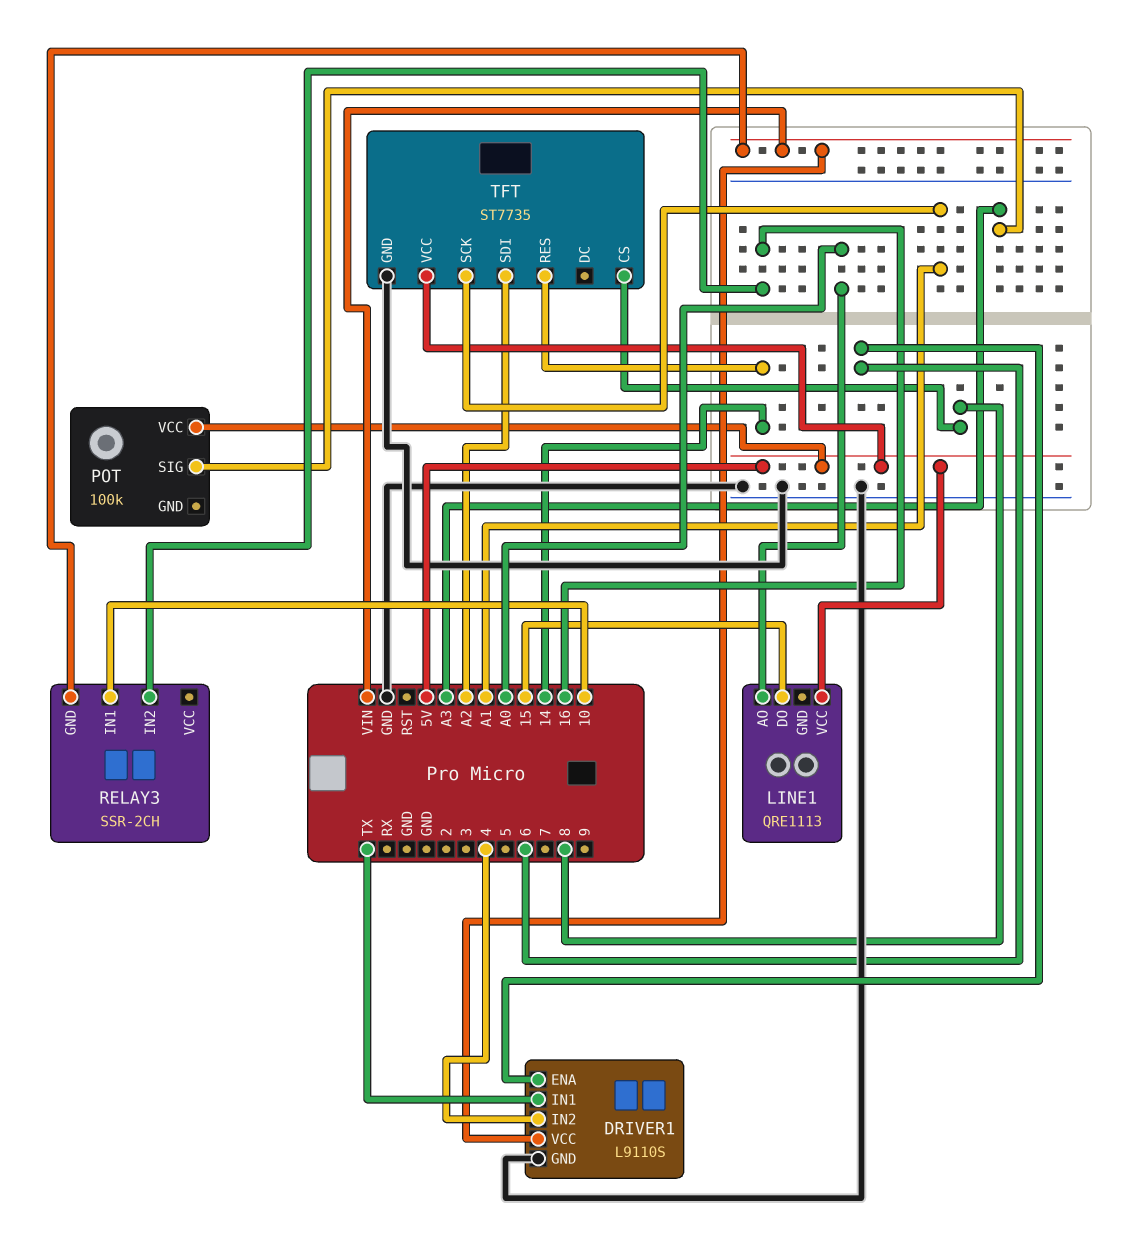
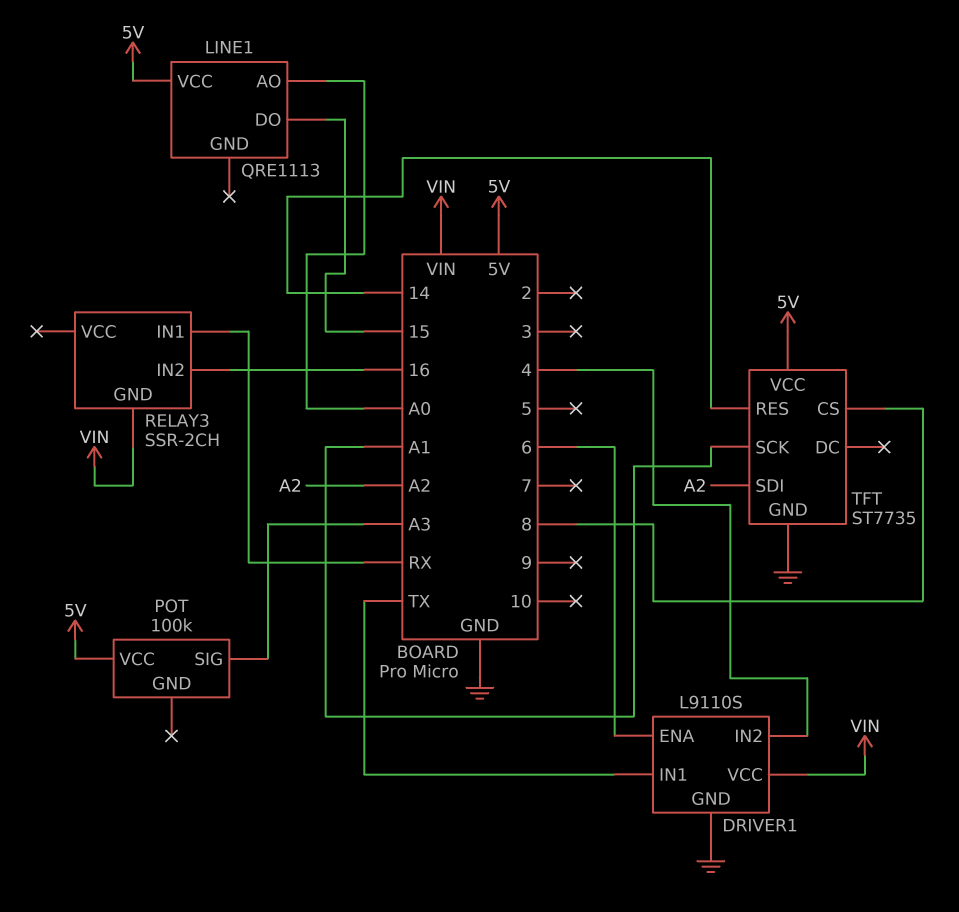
RELAY3 pin IN1: 10 -> RX

